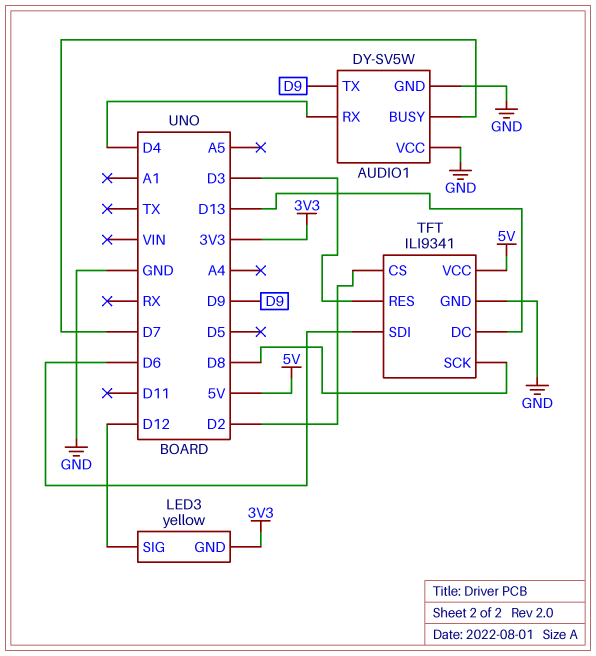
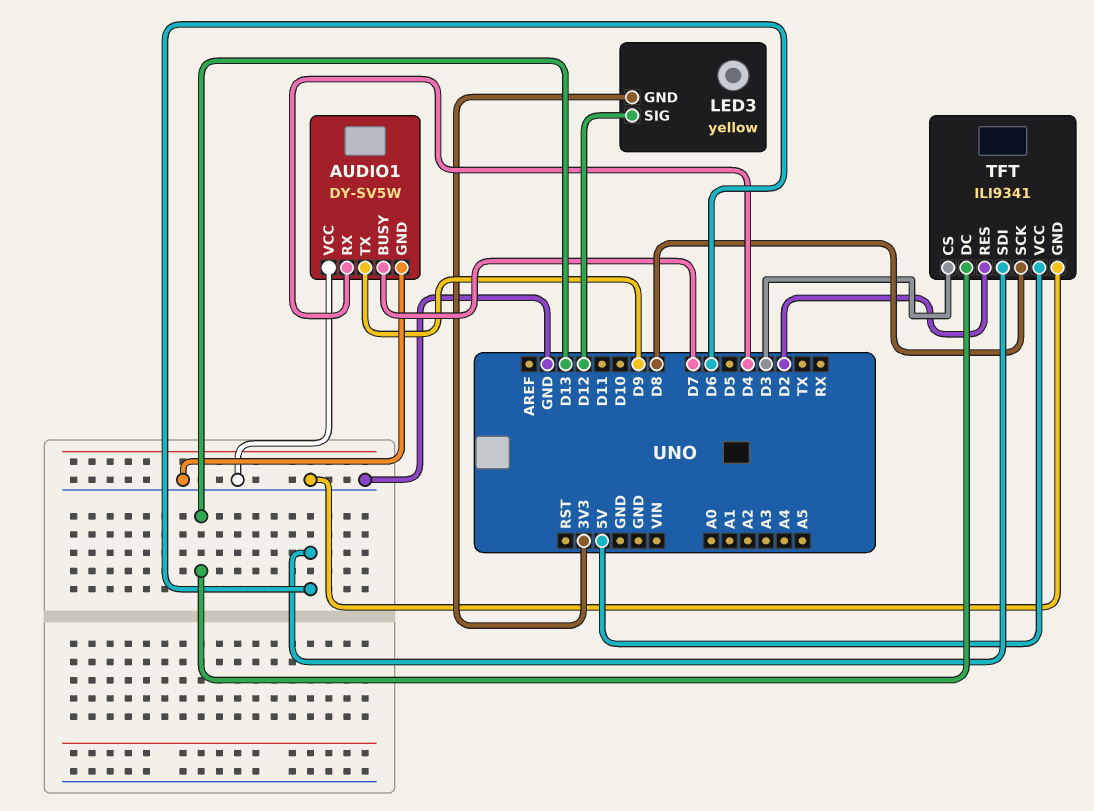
TFT pin CS: D2 -> D3
TFT pin RES: D3 -> D2

